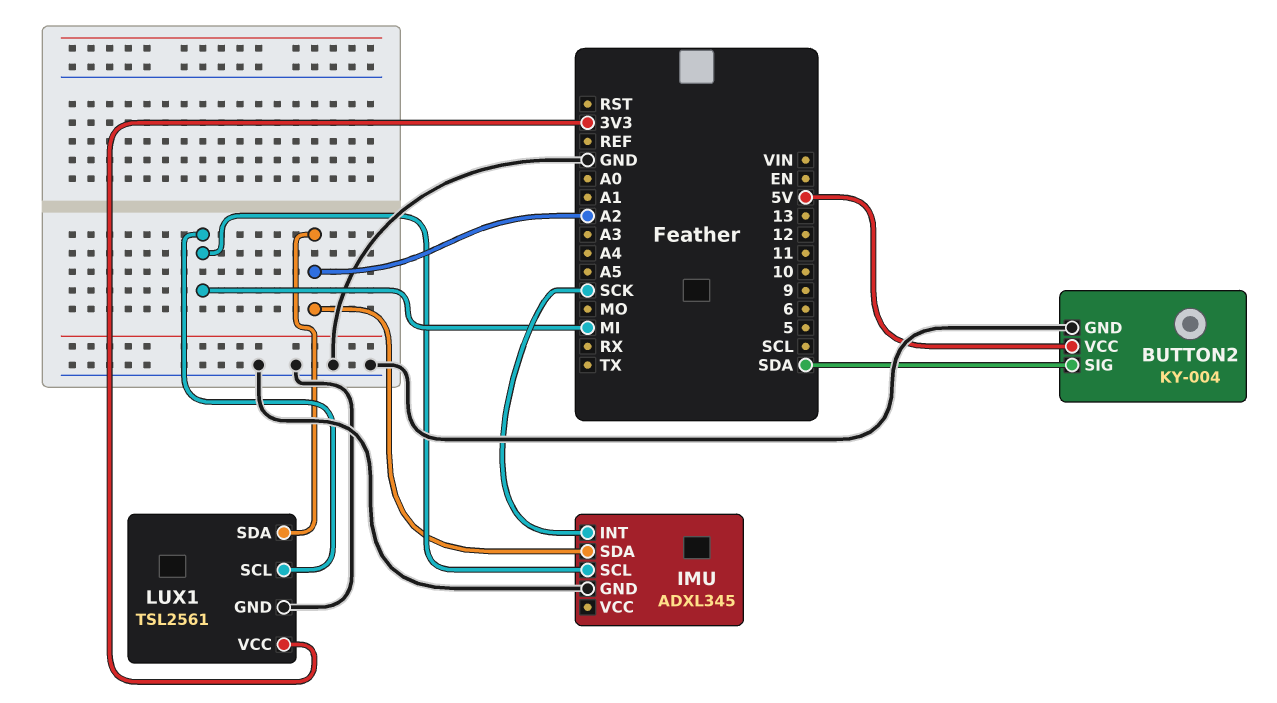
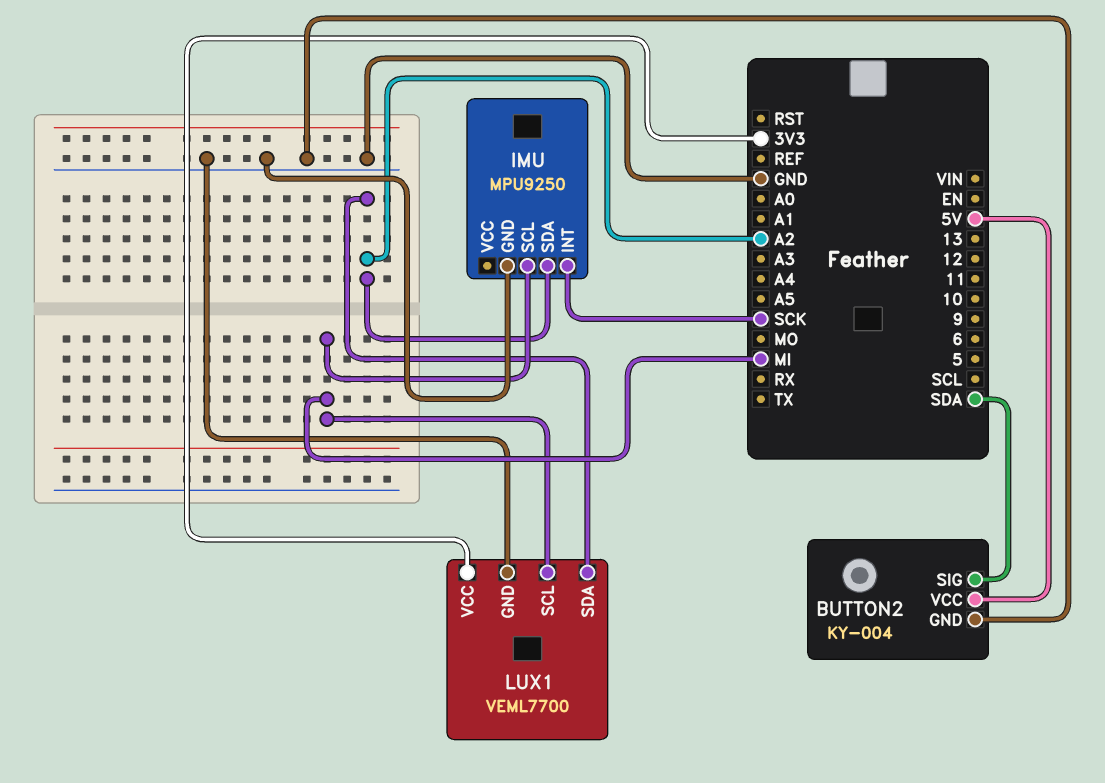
IMU: ADXL345 -> MPU9250
LUX1: TSL2561 -> VEML7700

